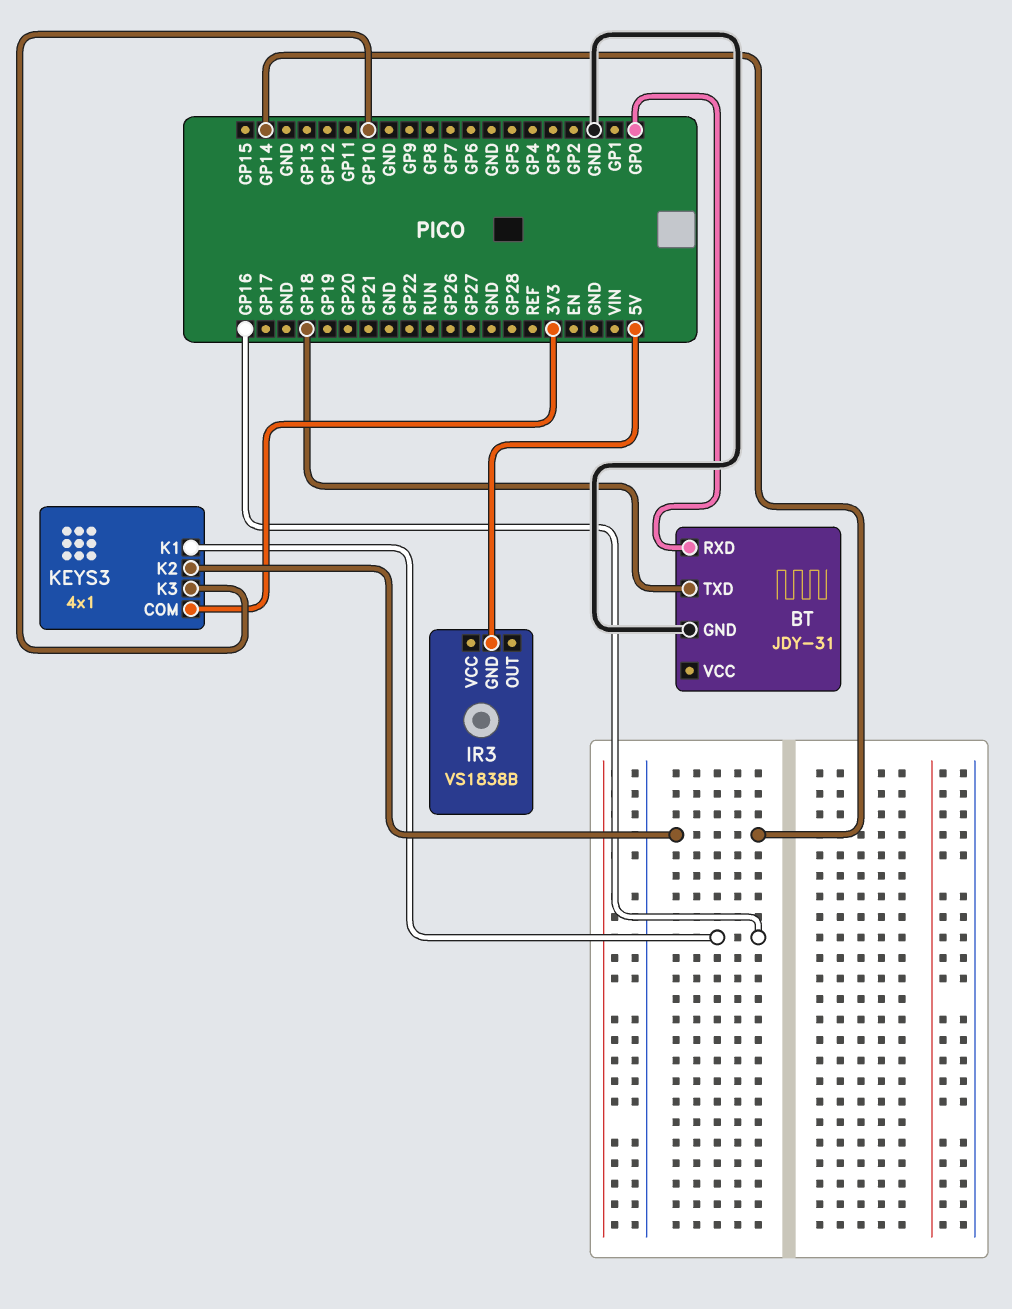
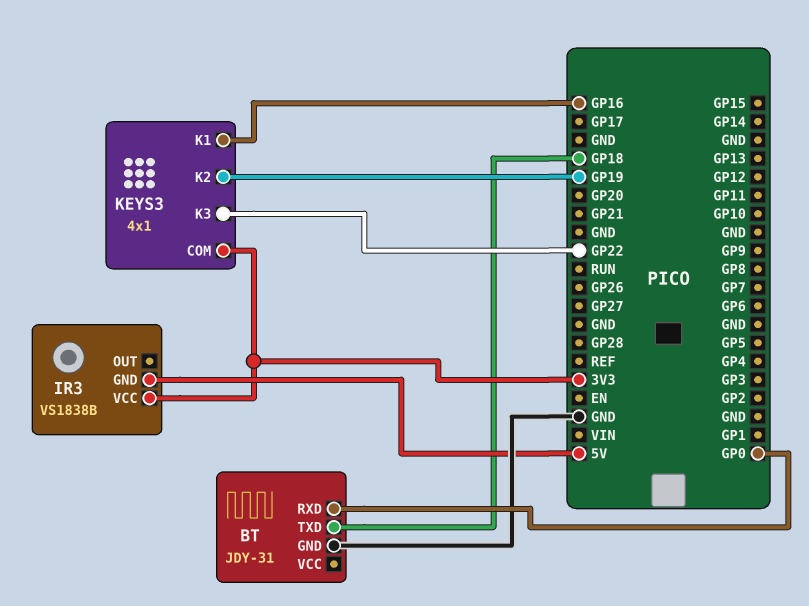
IR3 pin VCC: none -> 3V3
KEYS3 pin K2: GP14 -> GP19
KEYS3 pin K3: GP10 -> GP22

